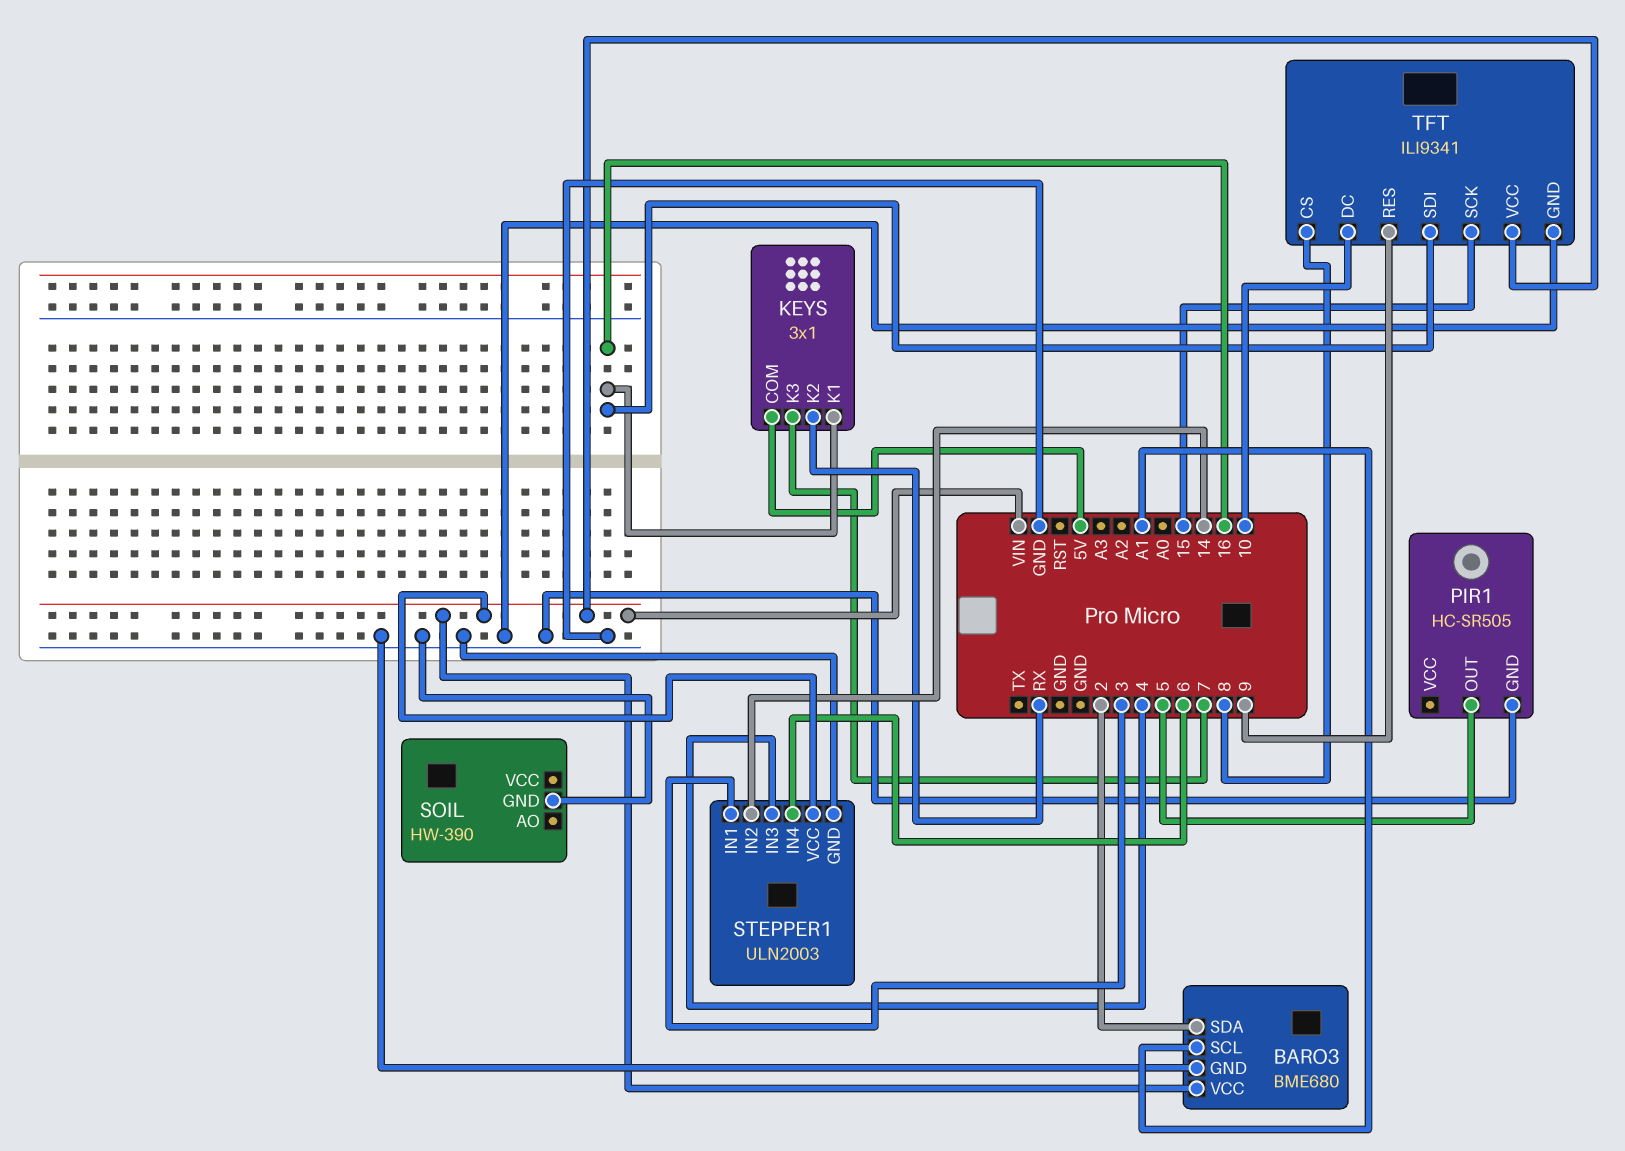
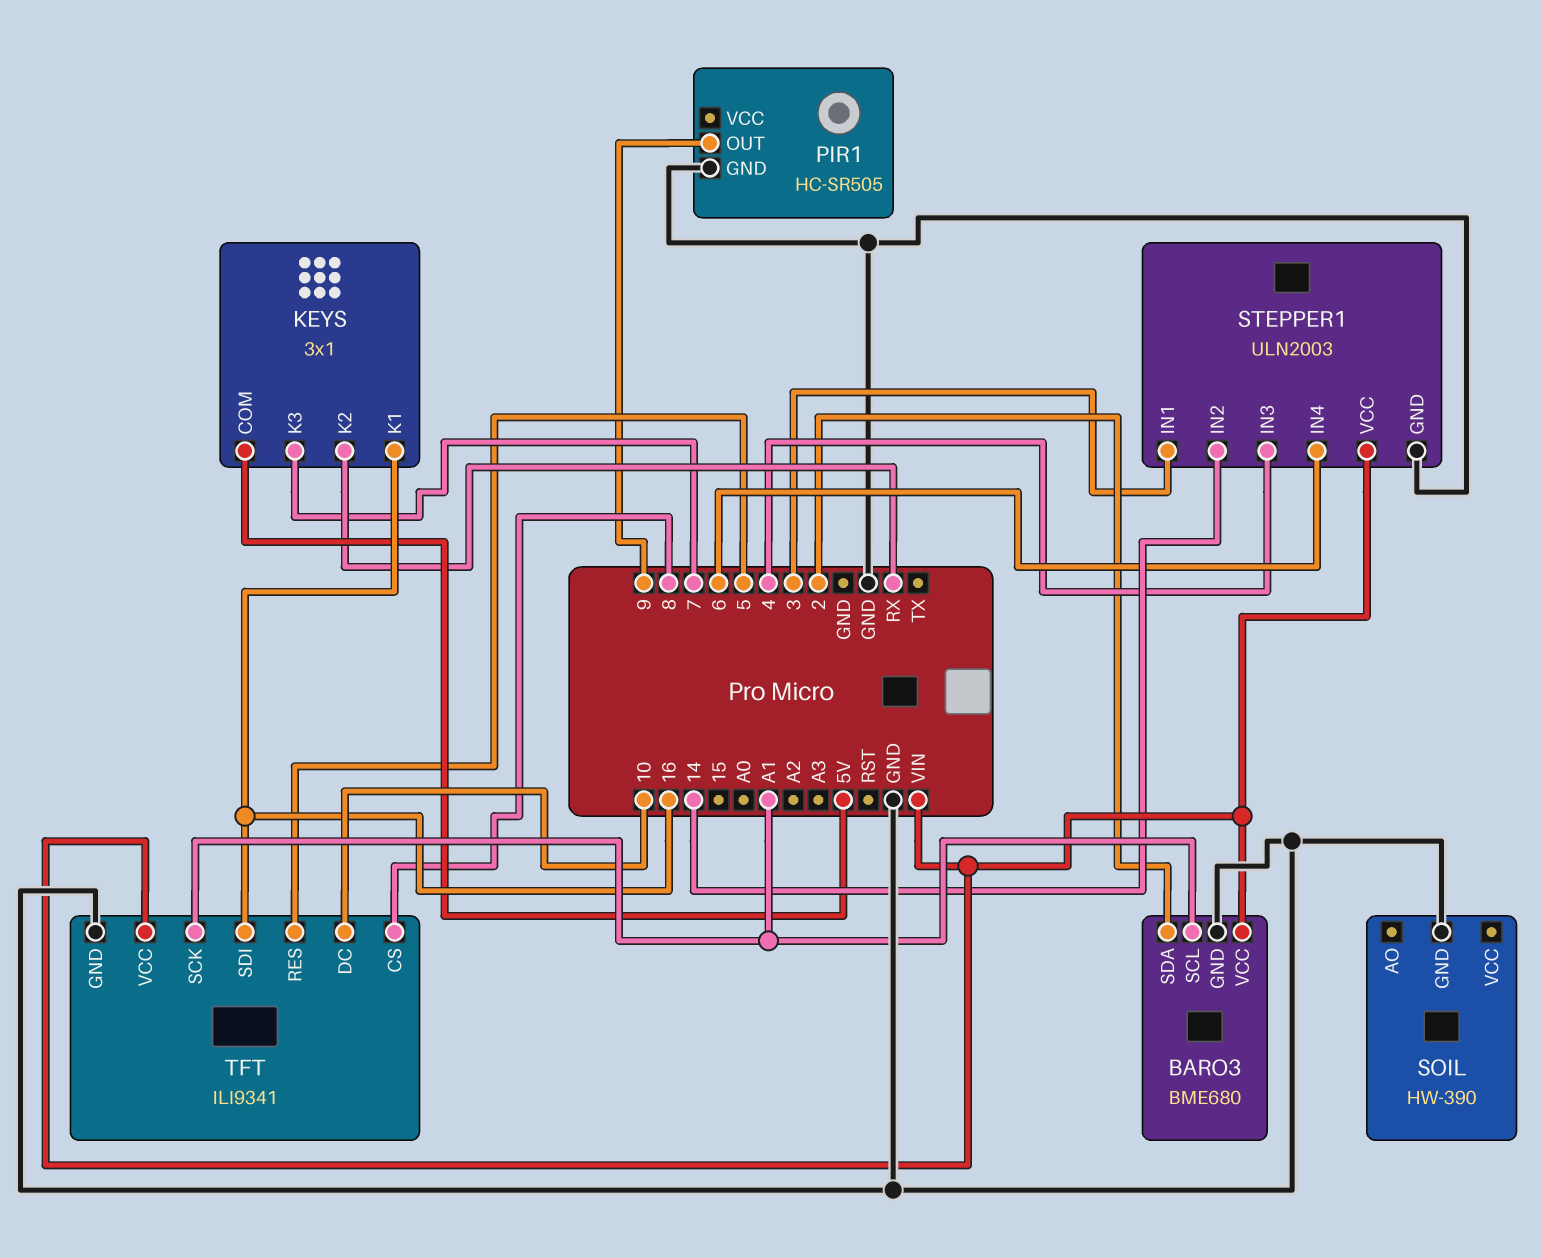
PIR1 pin OUT: 5 -> 9
TFT pin RES: 9 -> 5
TFT pin SCK: 15 -> A1

